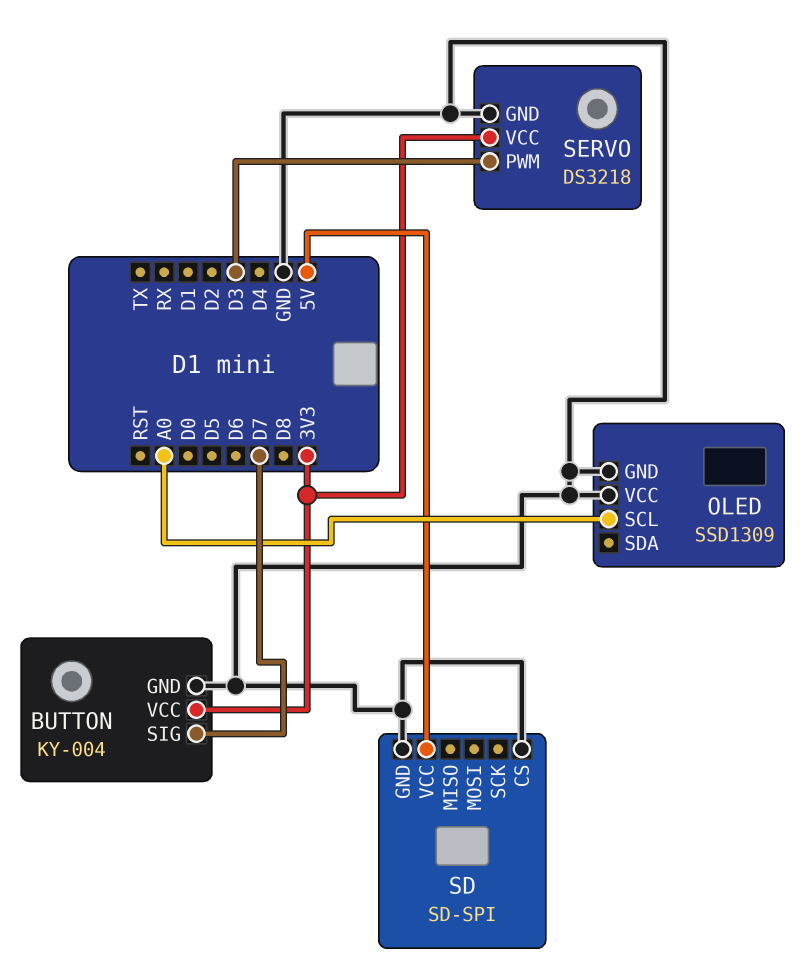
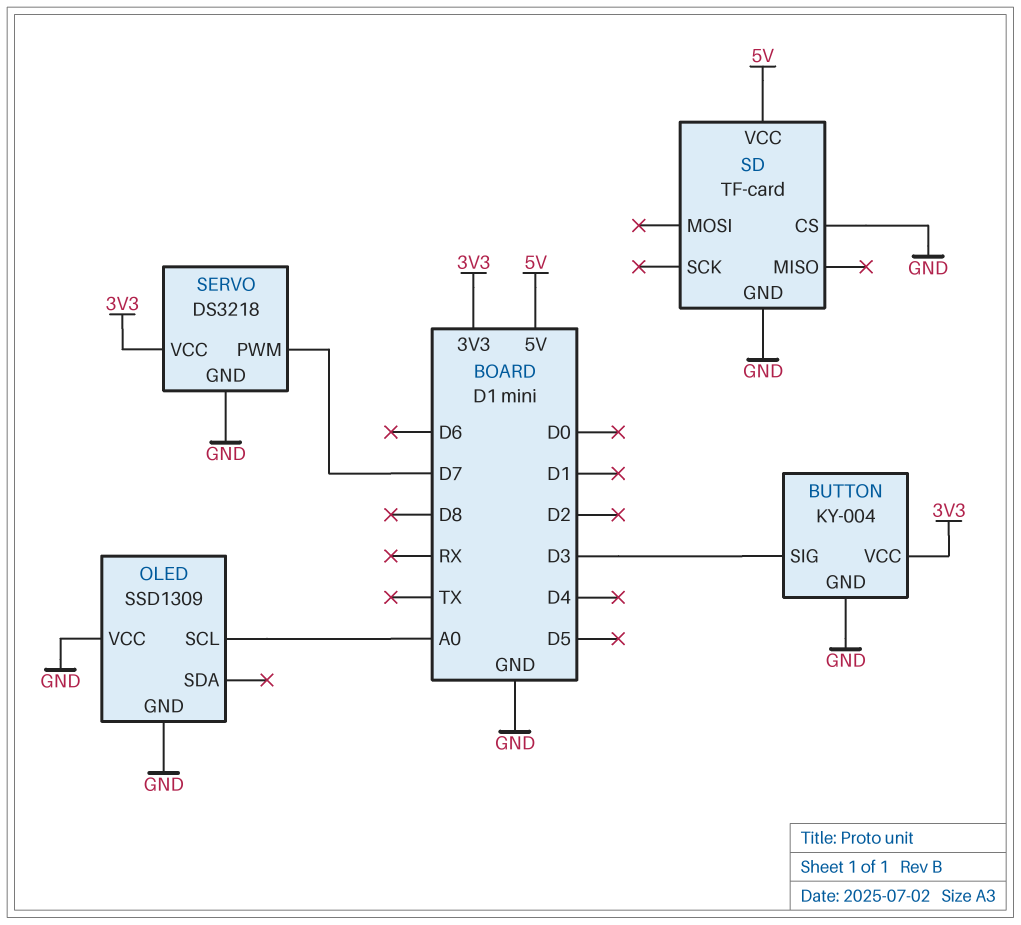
BUTTON pin SIG: D7 -> D3
SD: SD-SPI -> TF-card
SERVO pin PWM: D3 -> D7

